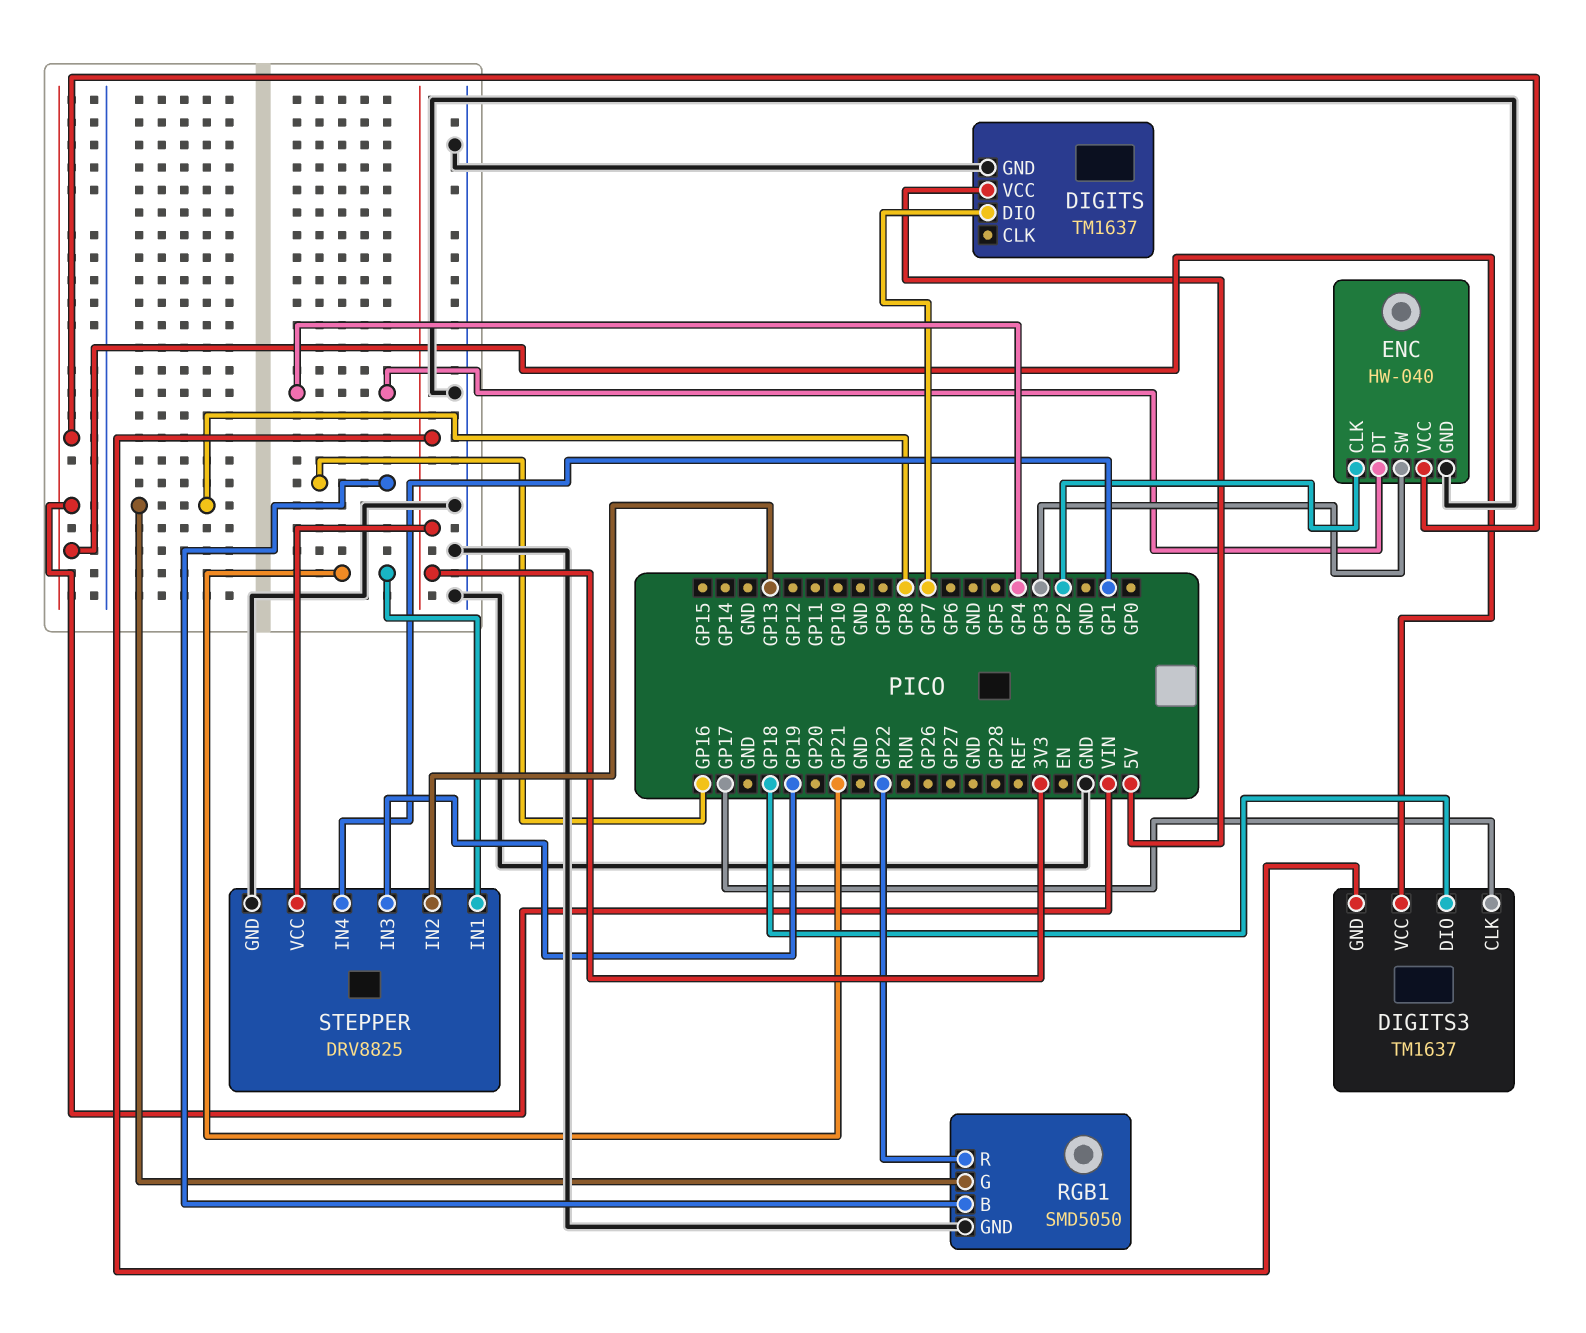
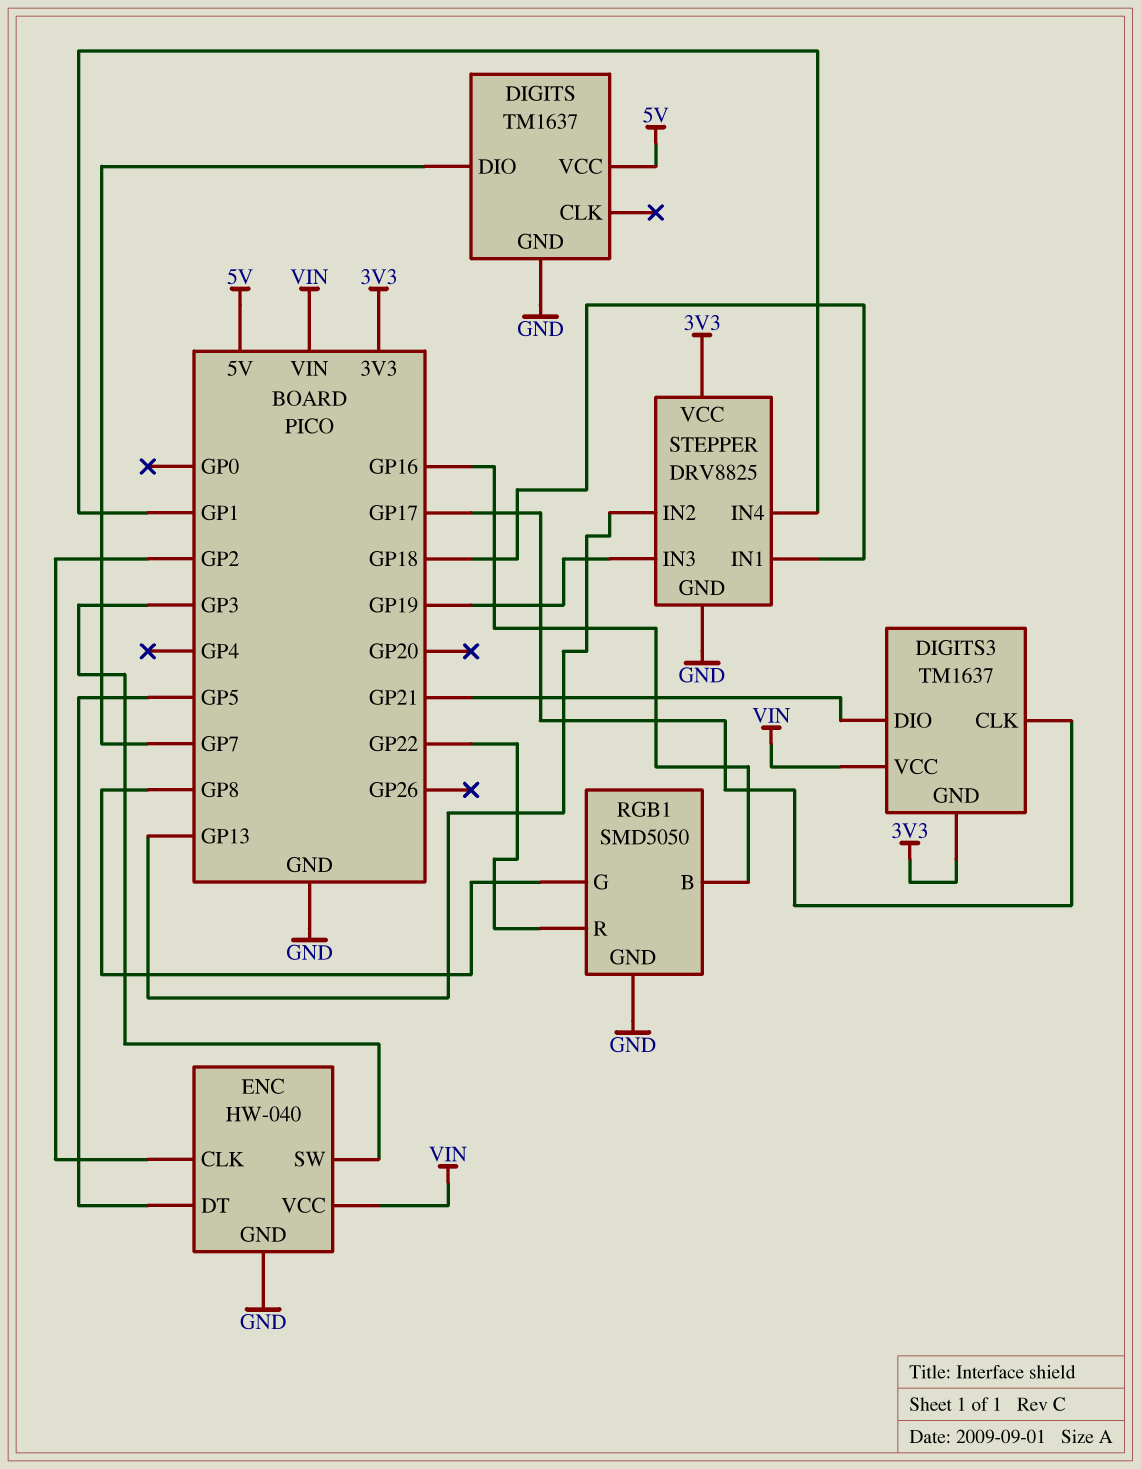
DIGITS3 pin DIO: GP18 -> GP21
ENC pin DT: GP4 -> GP5
STEPPER pin IN1: GP21 -> GP18

